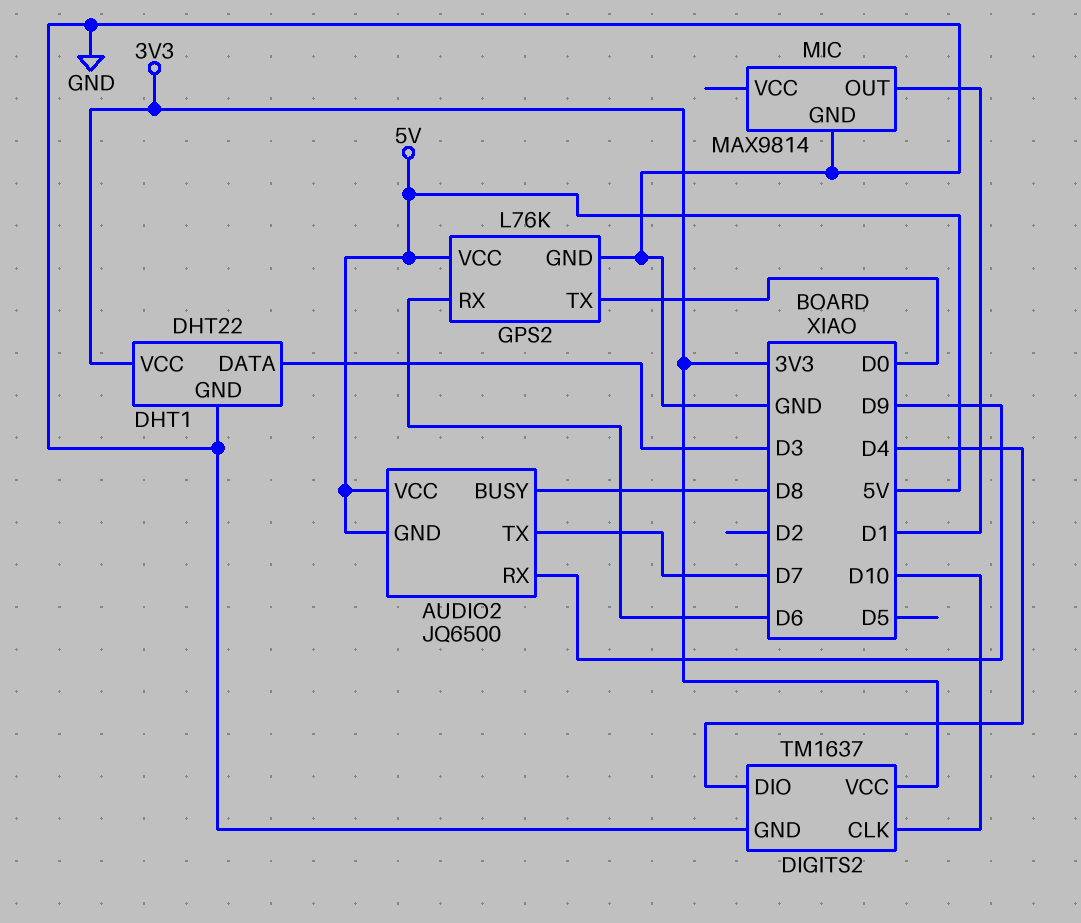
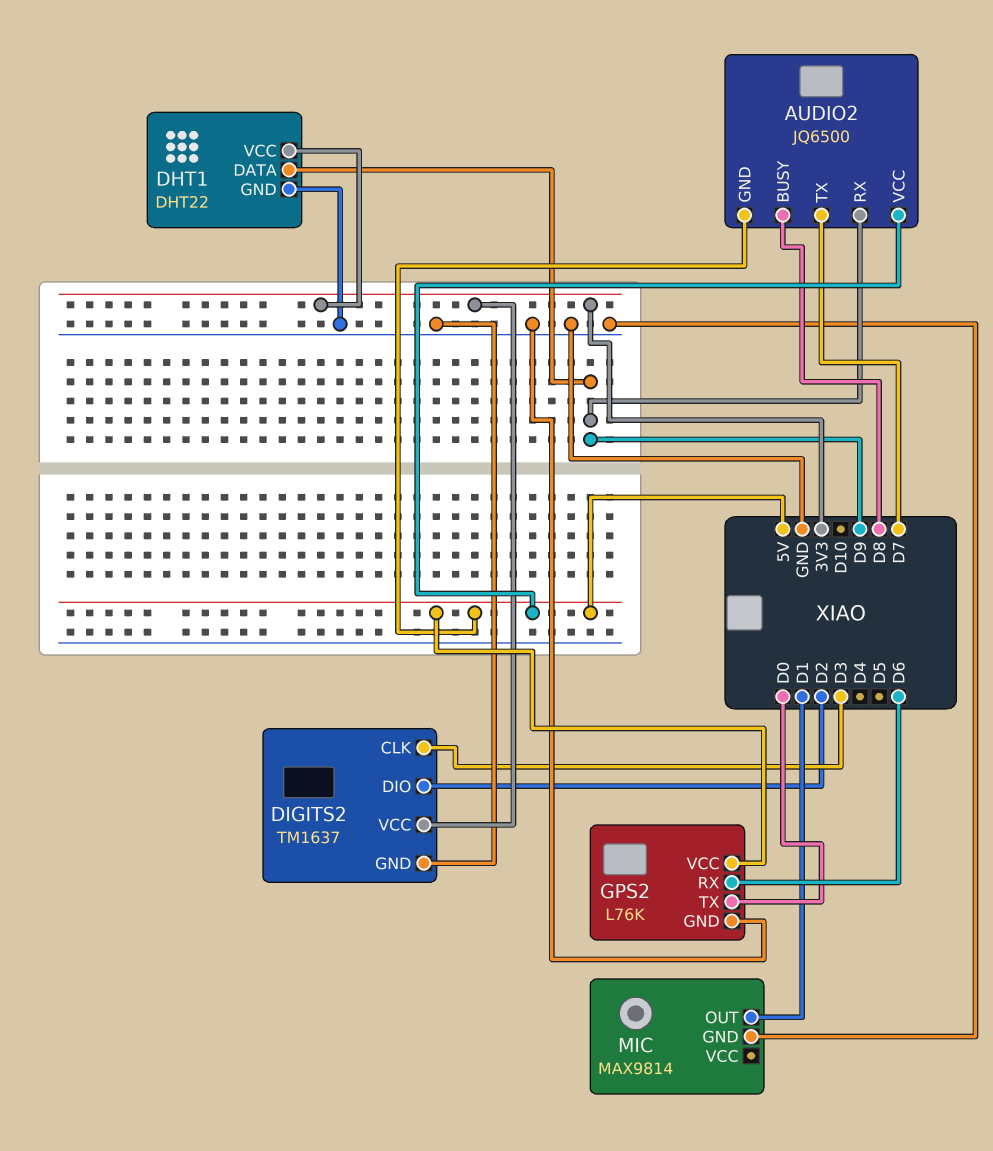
DHT1 pin DATA: D3 -> D9
DIGITS2 pin CLK: D10 -> D3
DIGITS2 pin DIO: D4 -> D2

